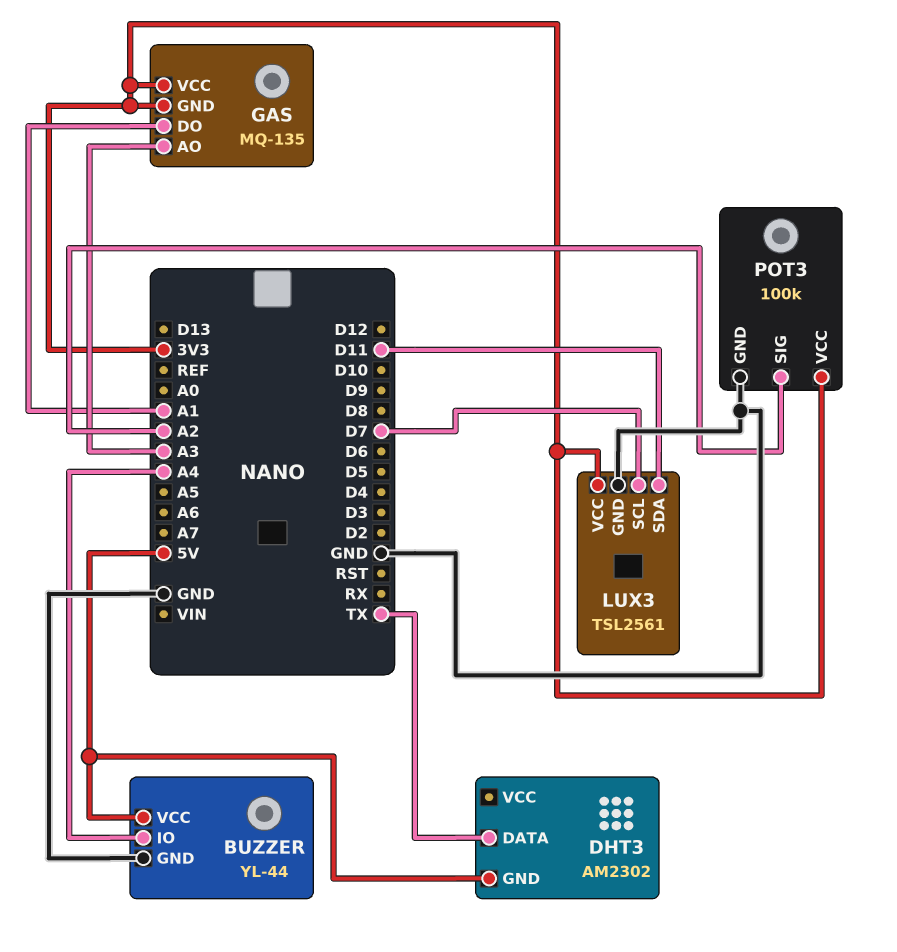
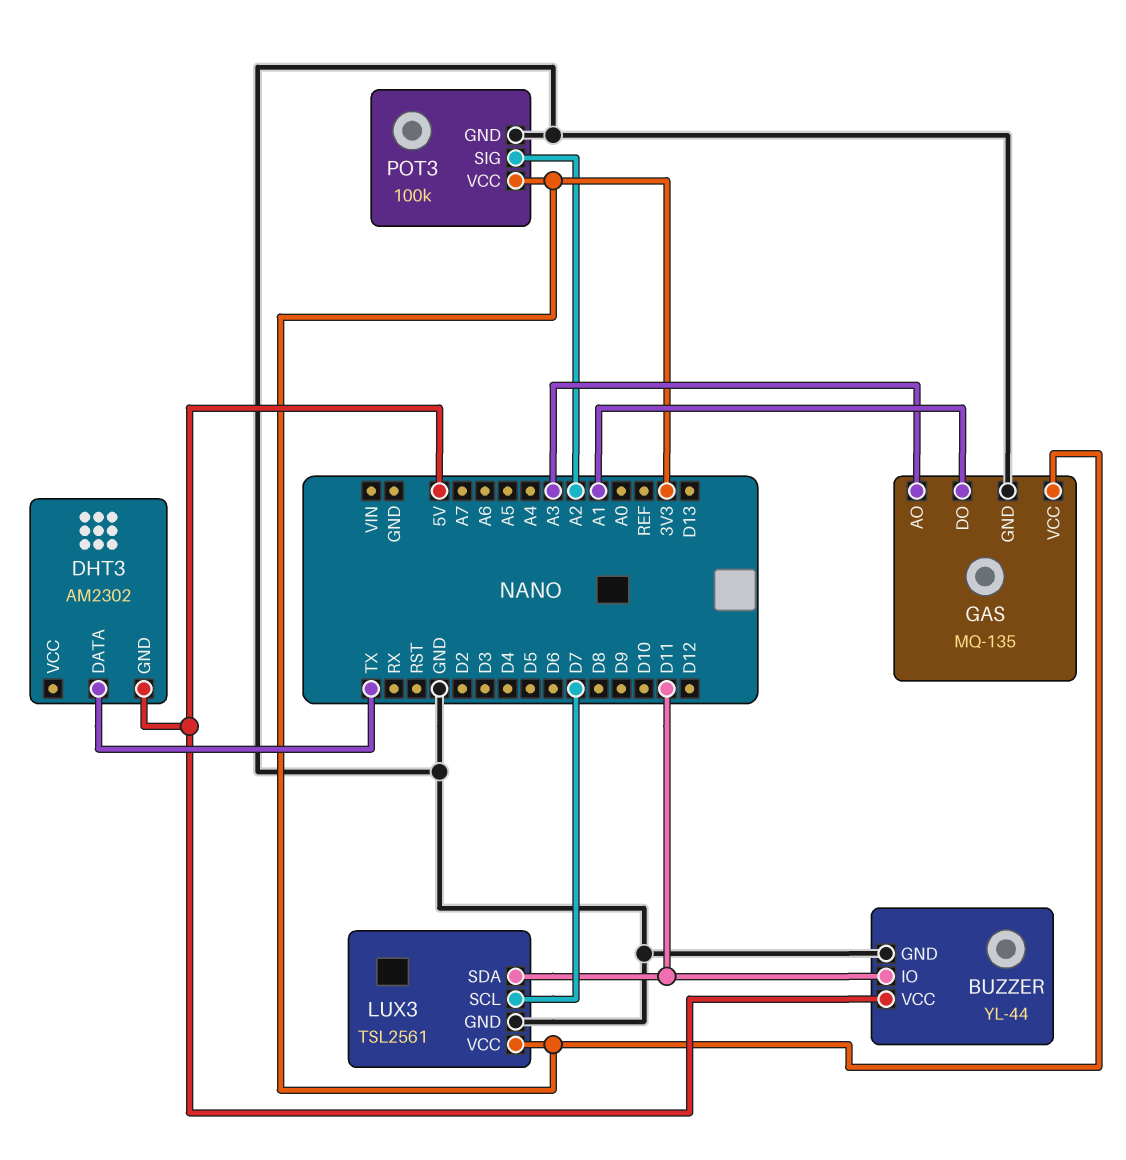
BUZZER pin IO: A4 -> D11
GAS pin GND: 3V3 -> GND

